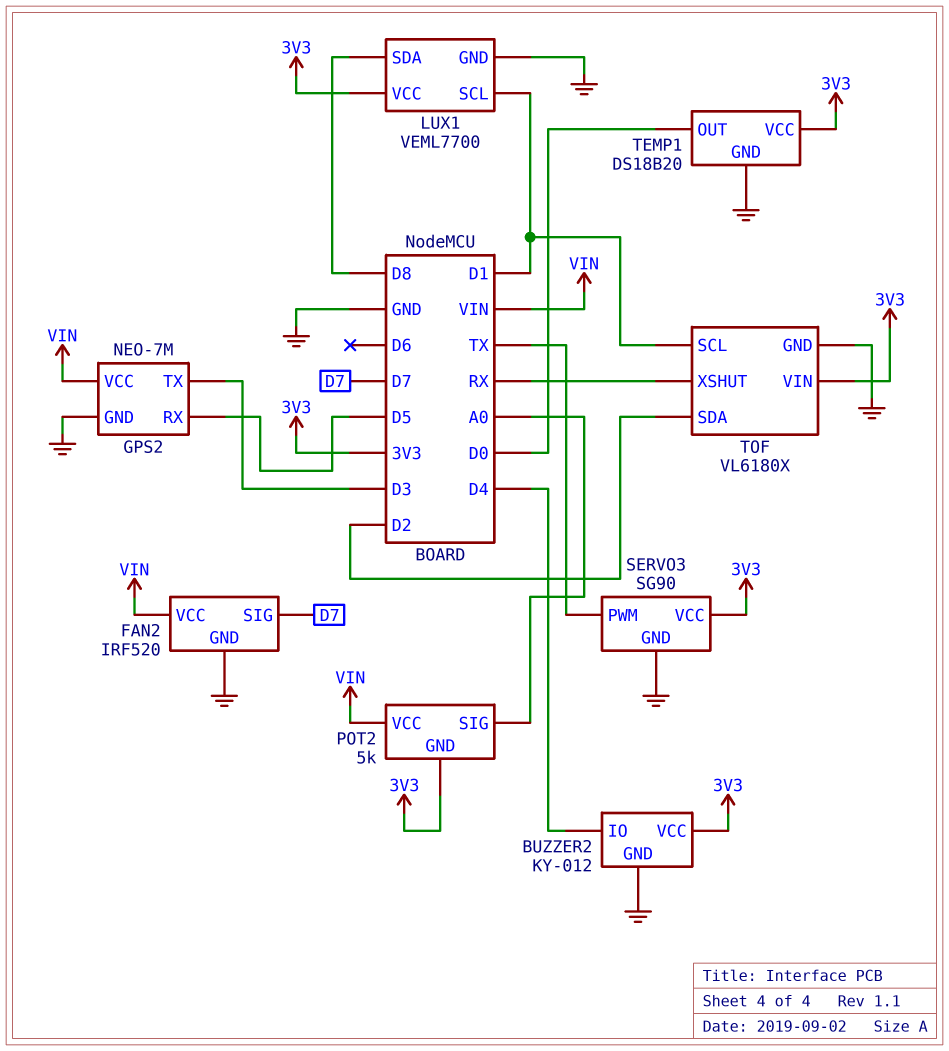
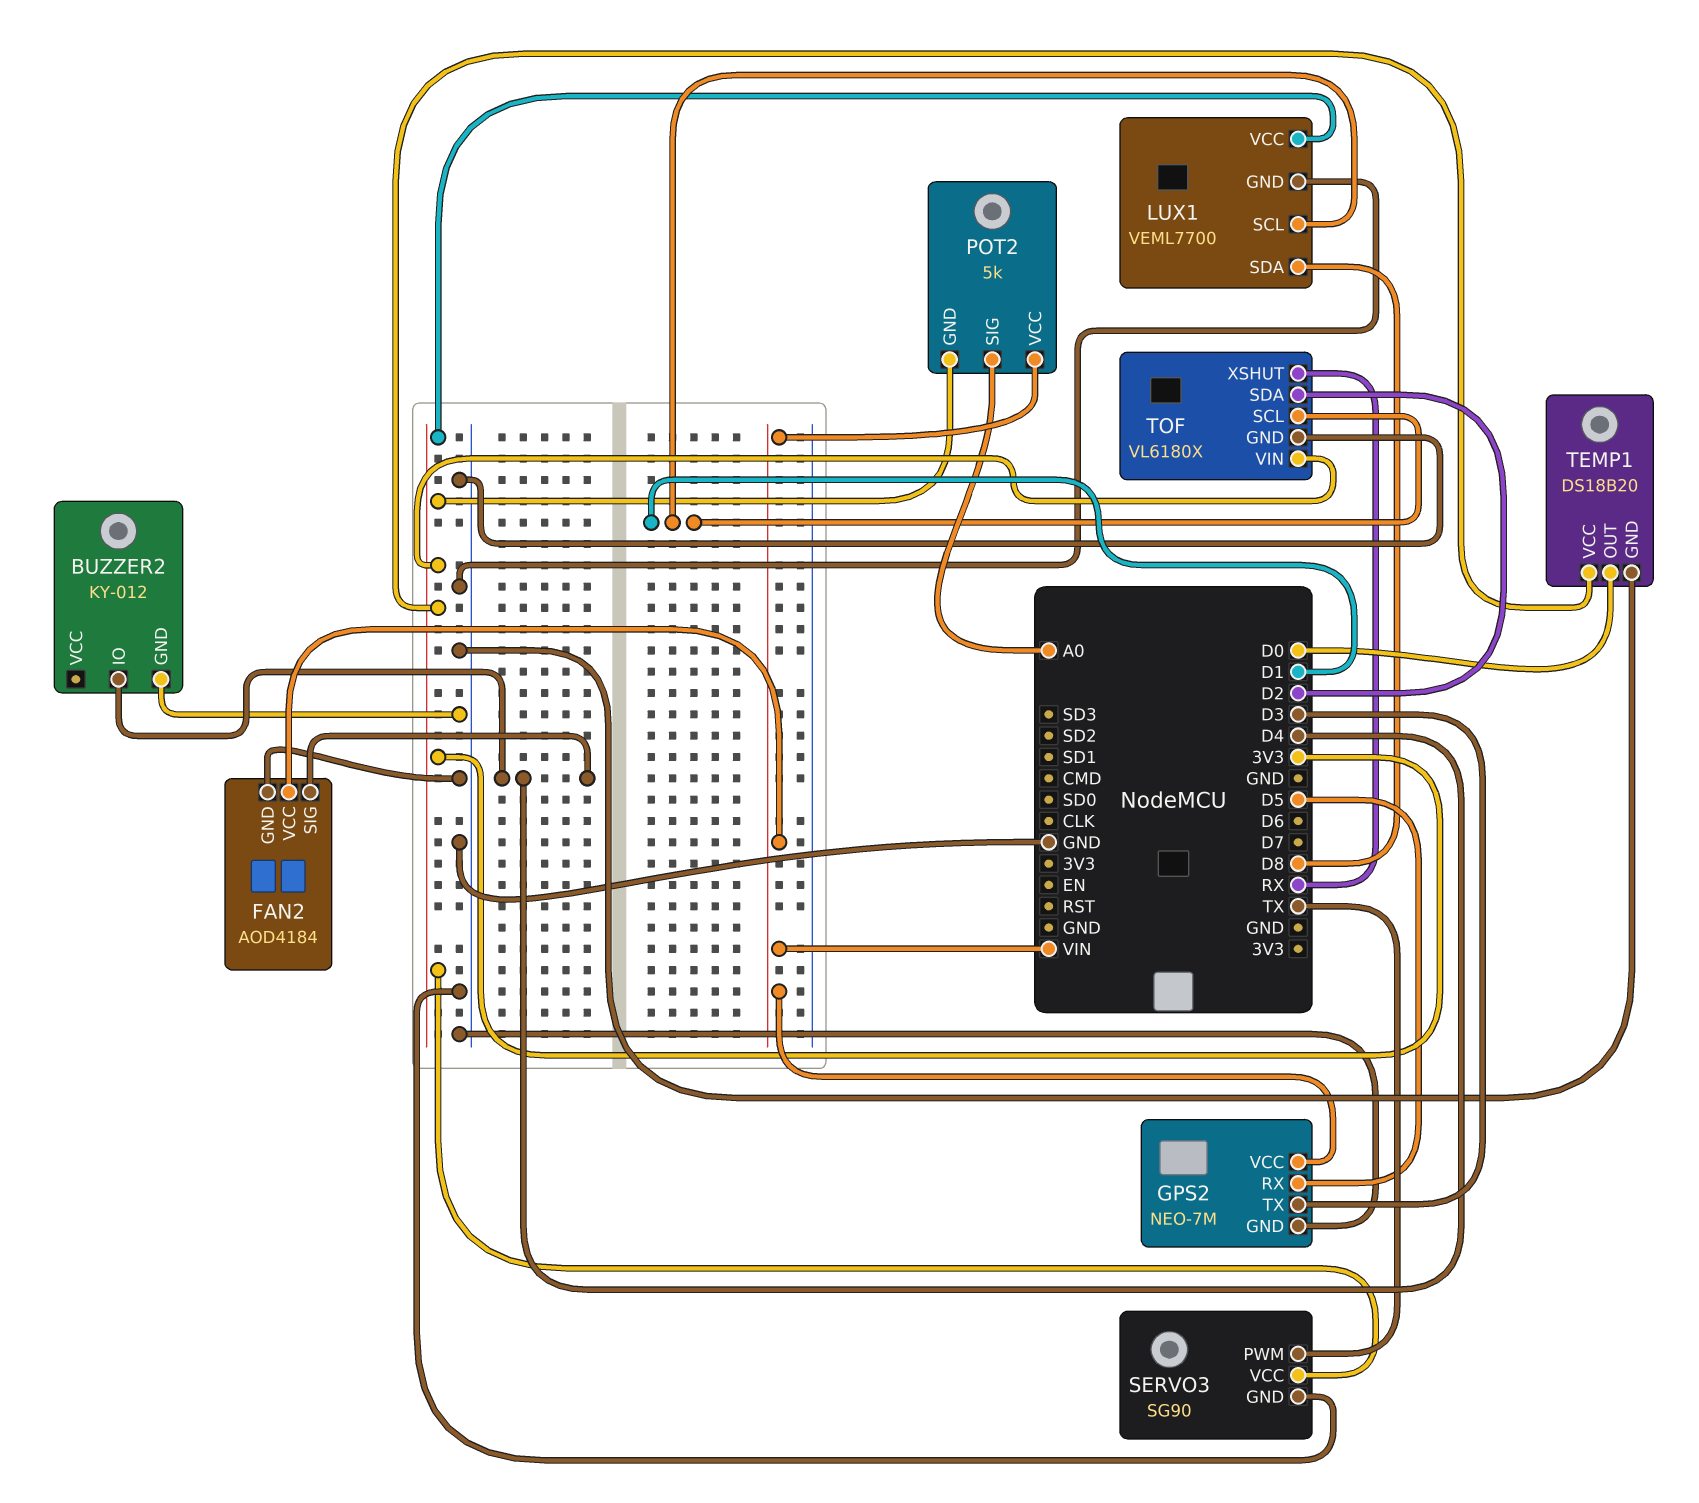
BUZZER2 pin VCC: 3V3 -> none
FAN2: IRF520 -> AOD4184
FAN2 pin SIG: D7 -> D4

